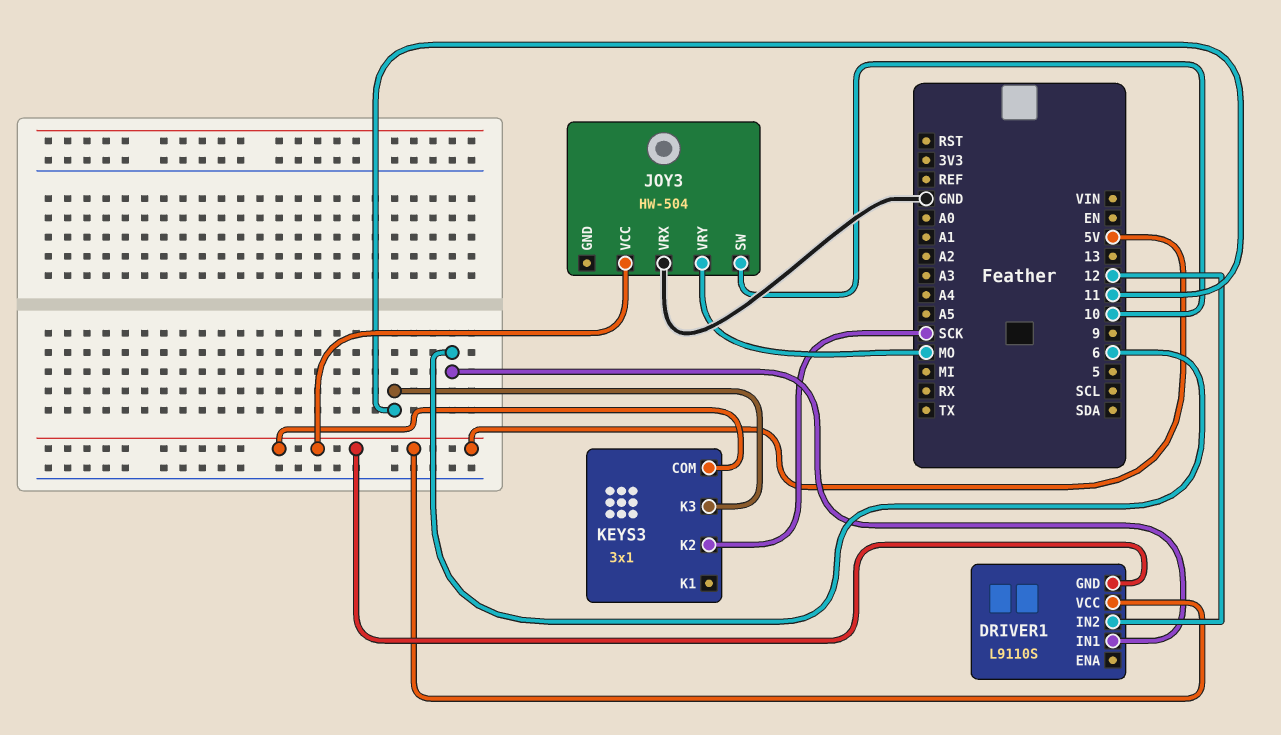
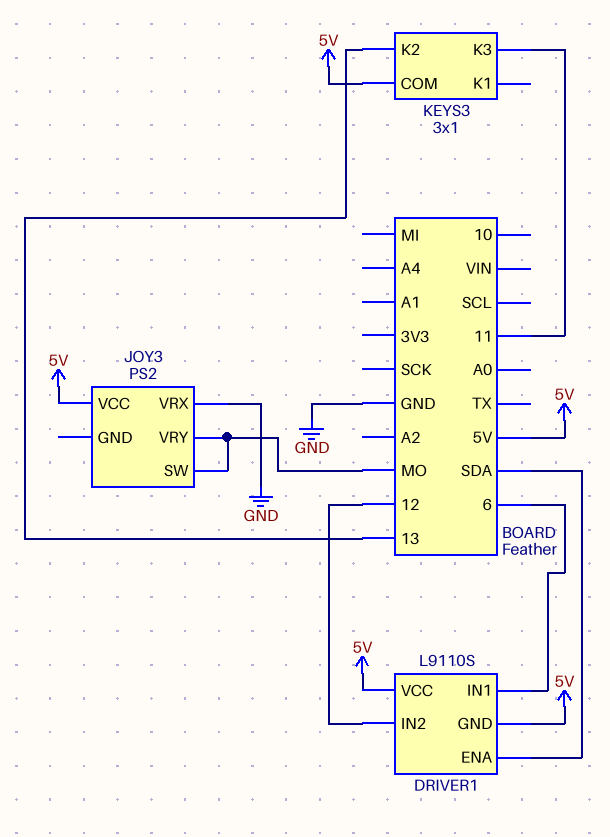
DRIVER1 pin ENA: none -> SDA
JOY3: HW-504 -> PS2
JOY3 pin SW: 10 -> MO
KEYS3 pin K2: SCK -> 13

